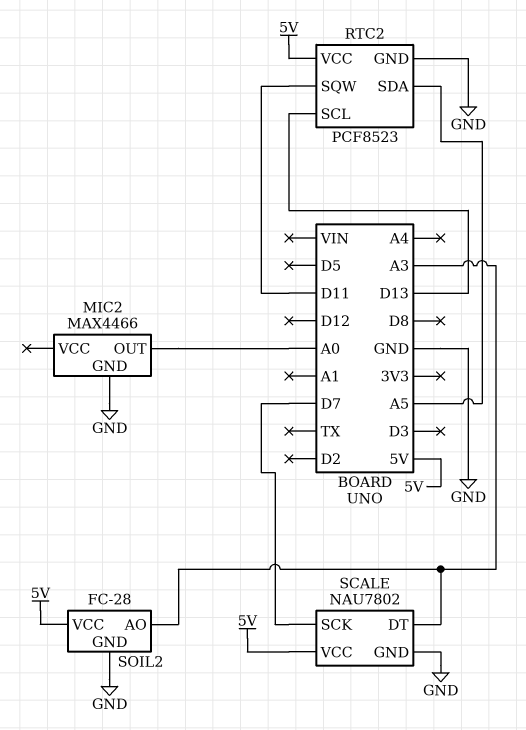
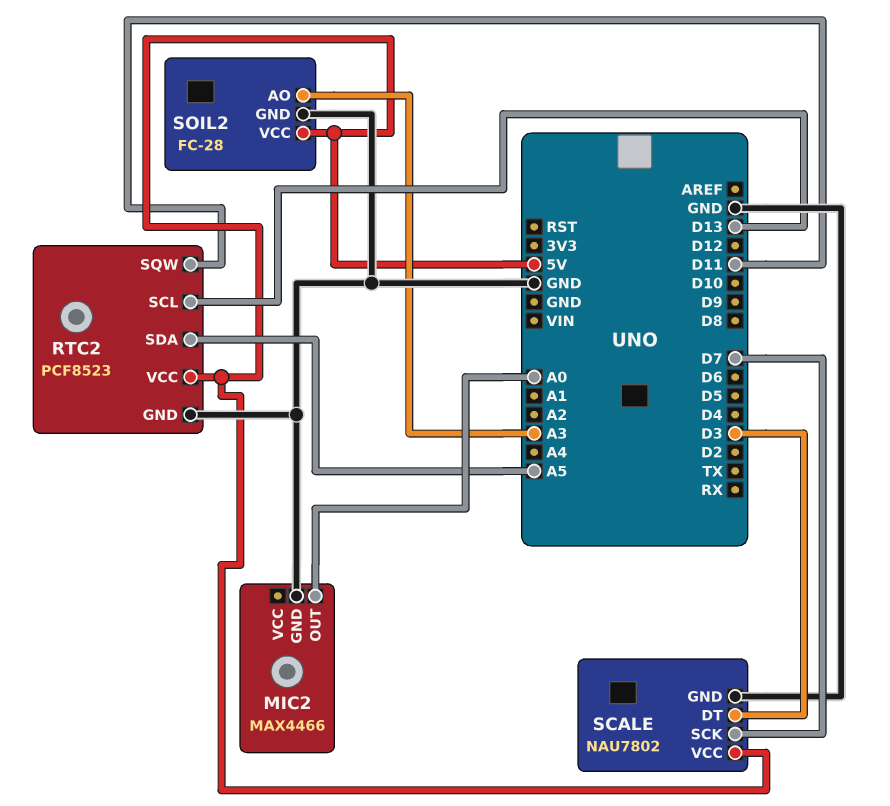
SCALE pin DT: A3 -> D3

